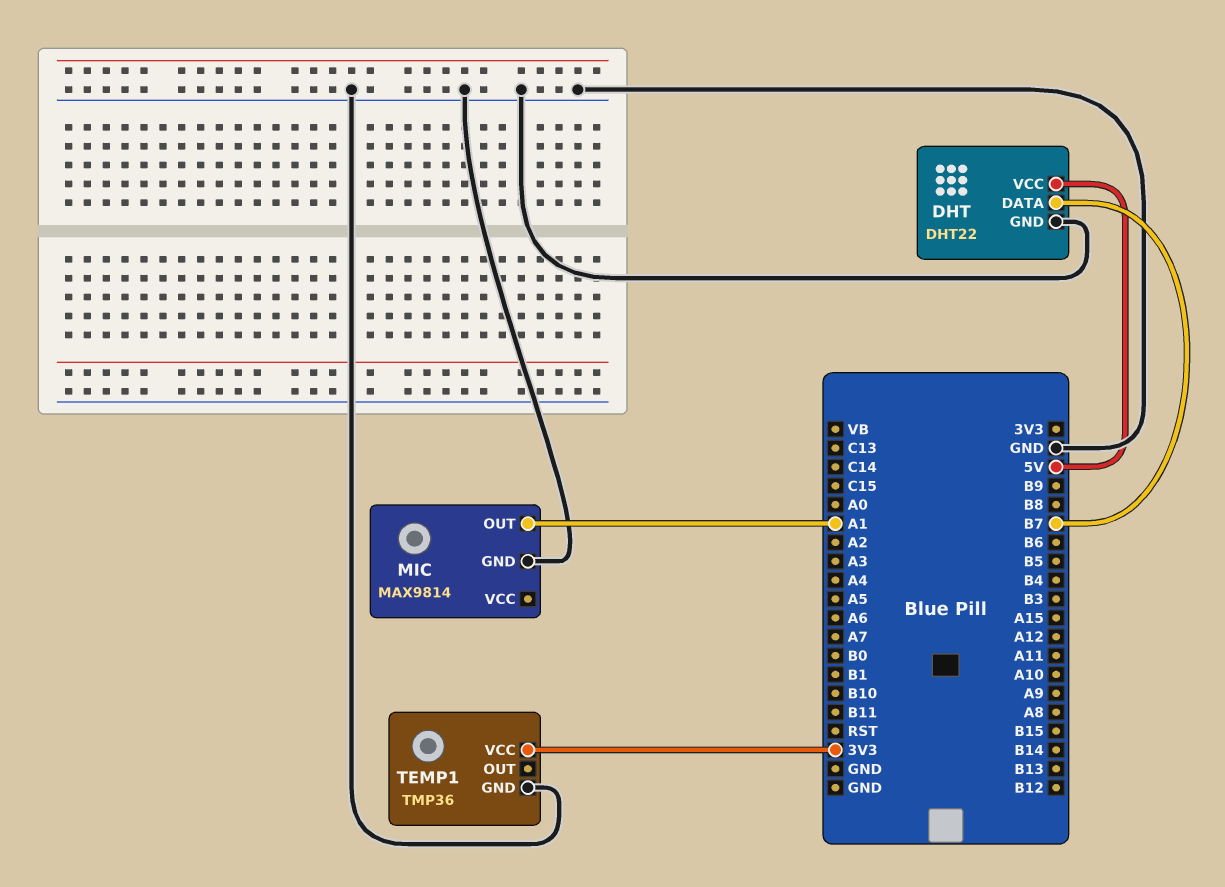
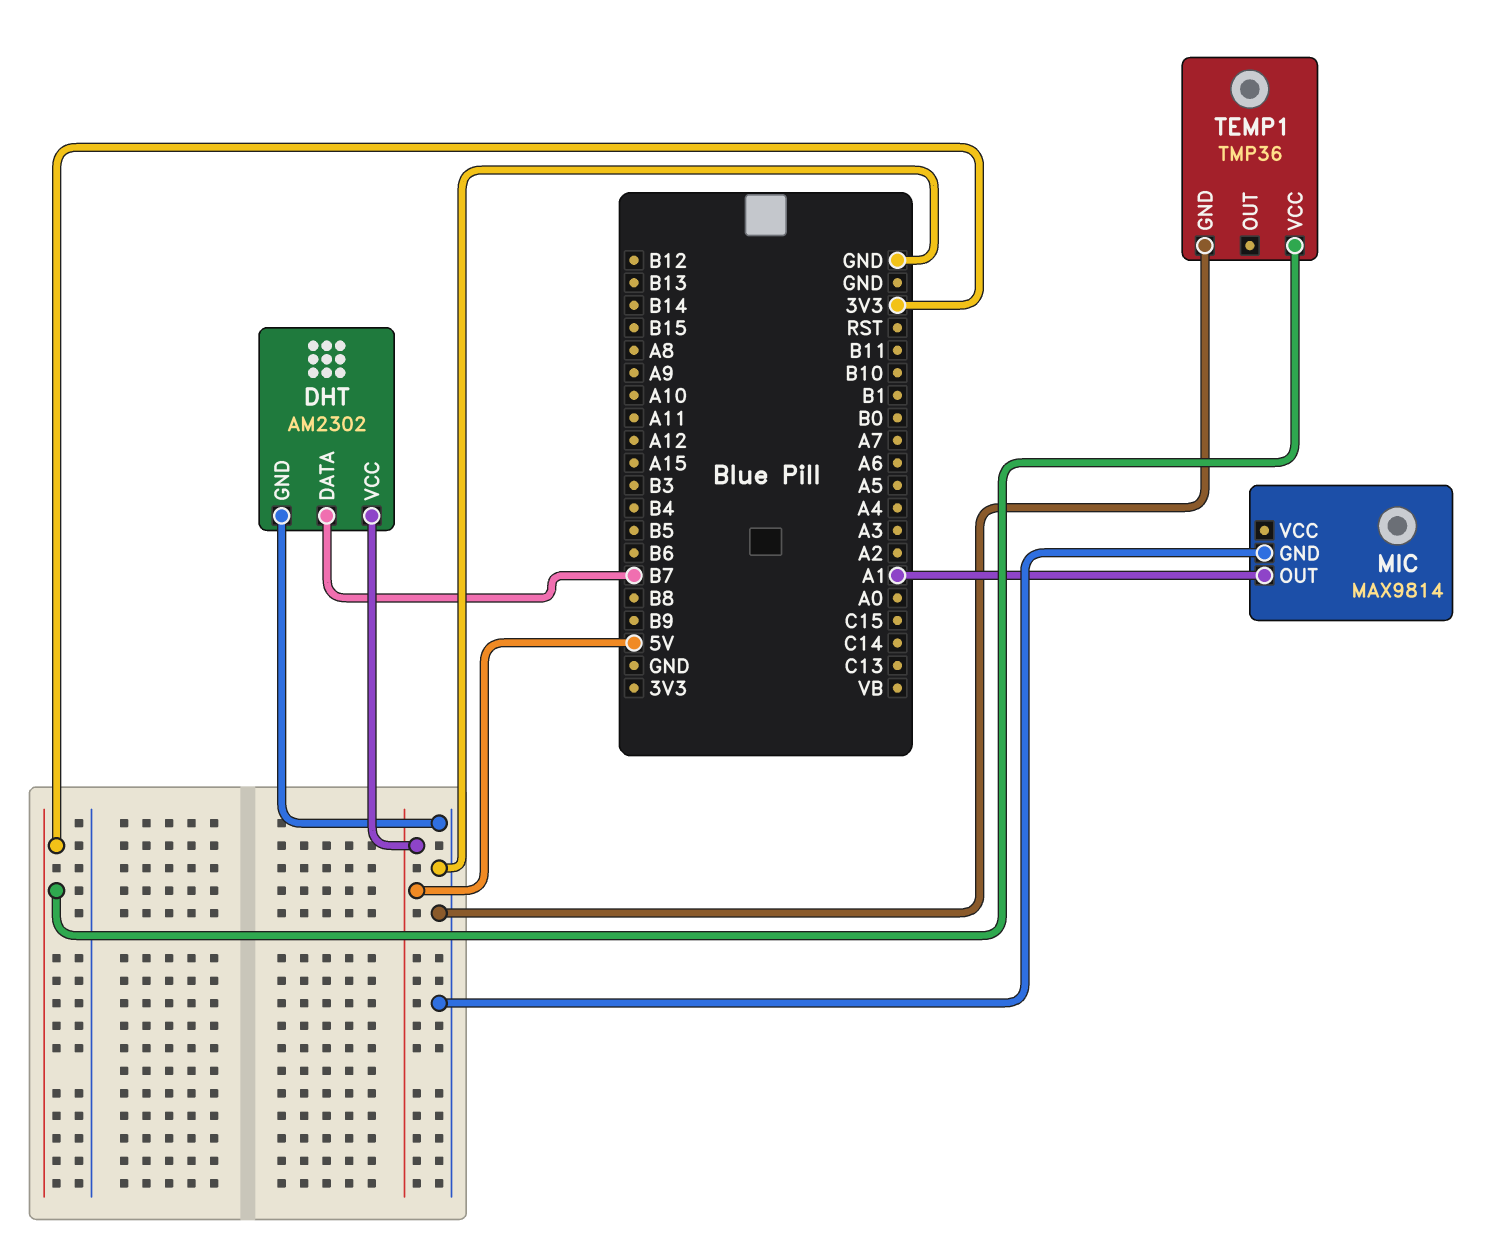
DHT: DHT22 -> AM2302

